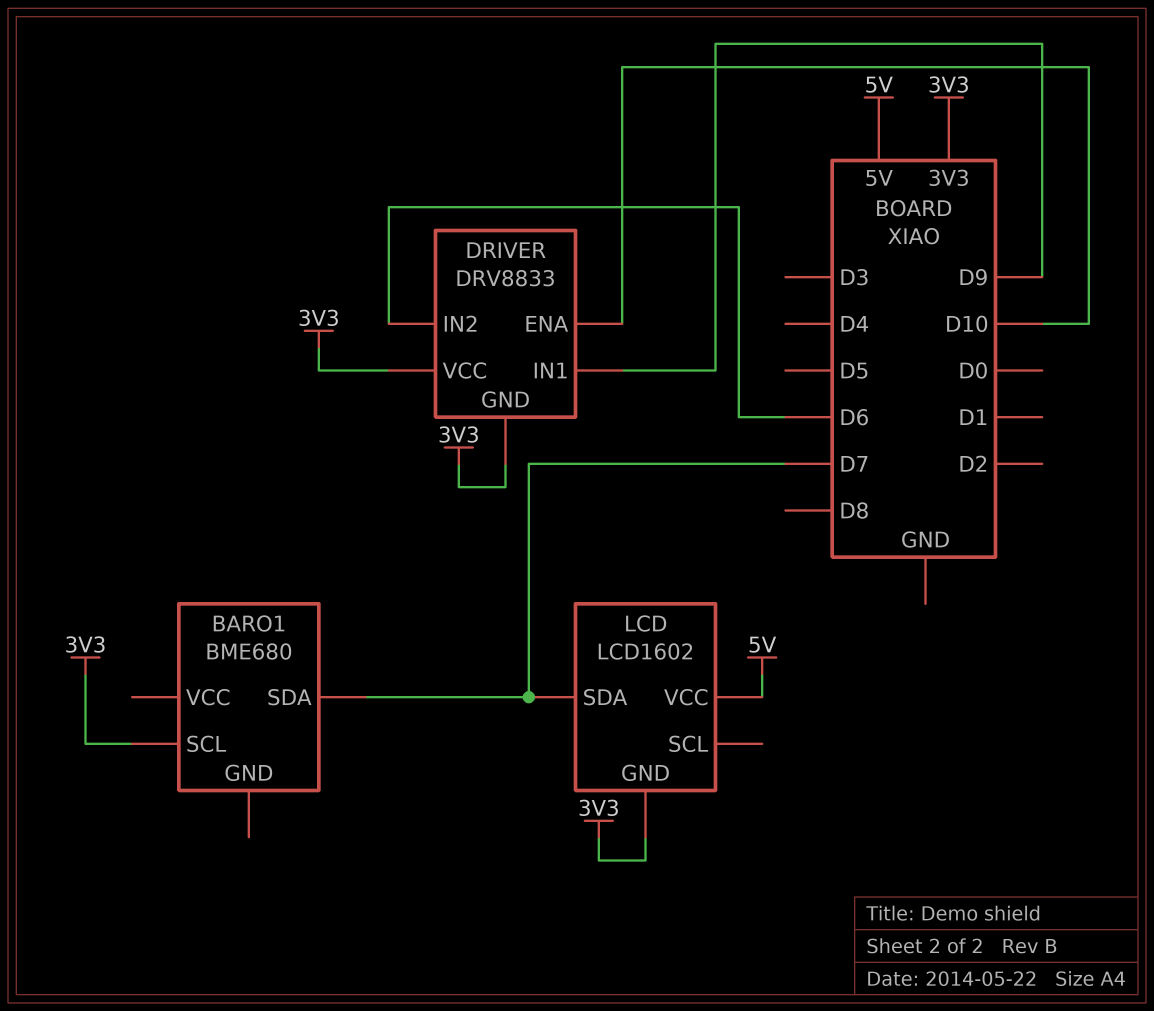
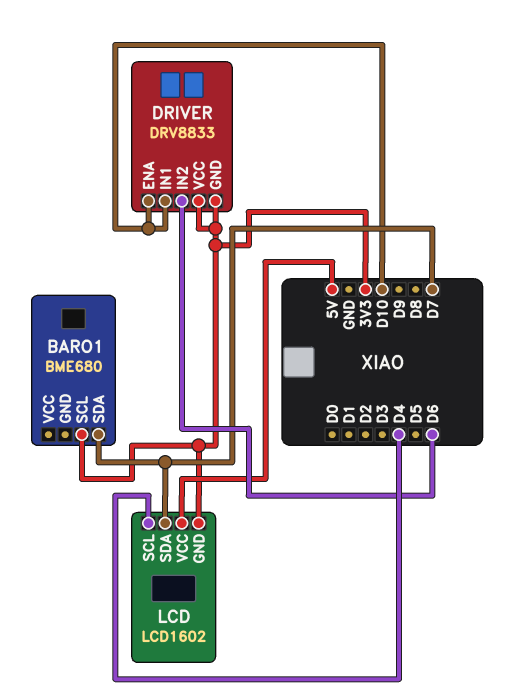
DRIVER pin IN1: D9 -> D10
LCD pin SCL: none -> D4

